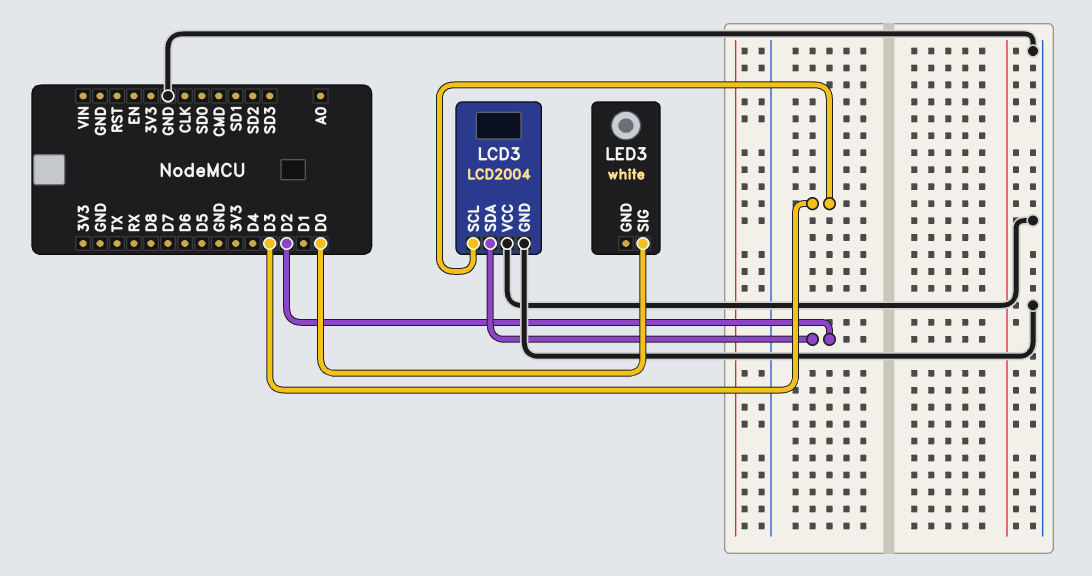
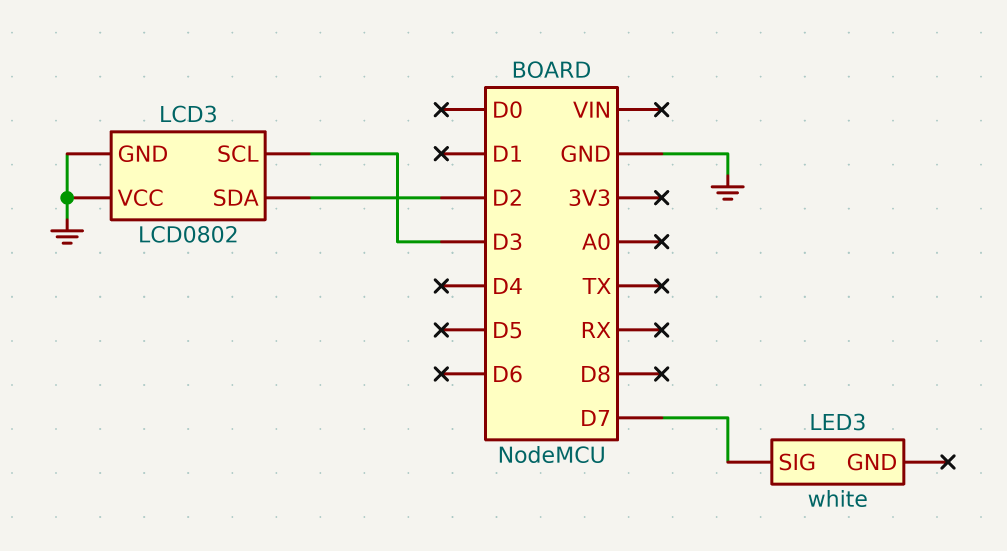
LCD3: LCD2004 -> LCD0802
LED3 pin SIG: D0 -> D7

